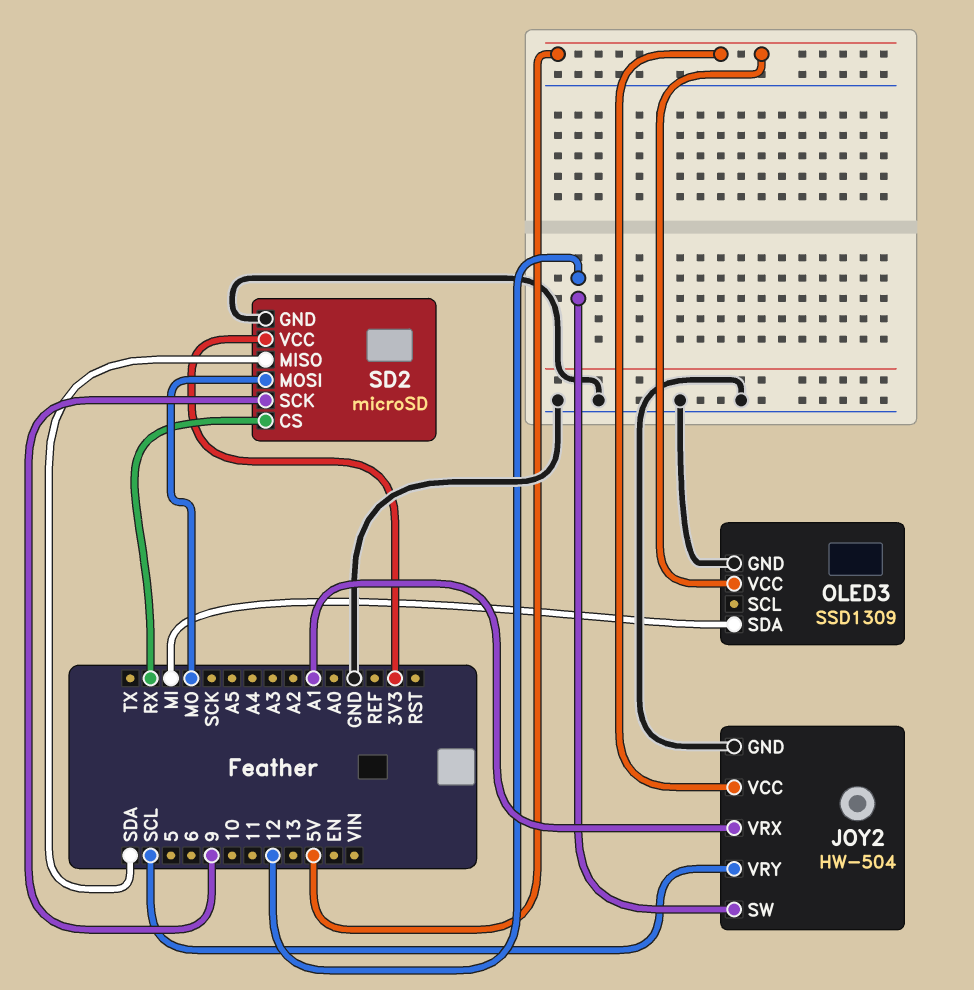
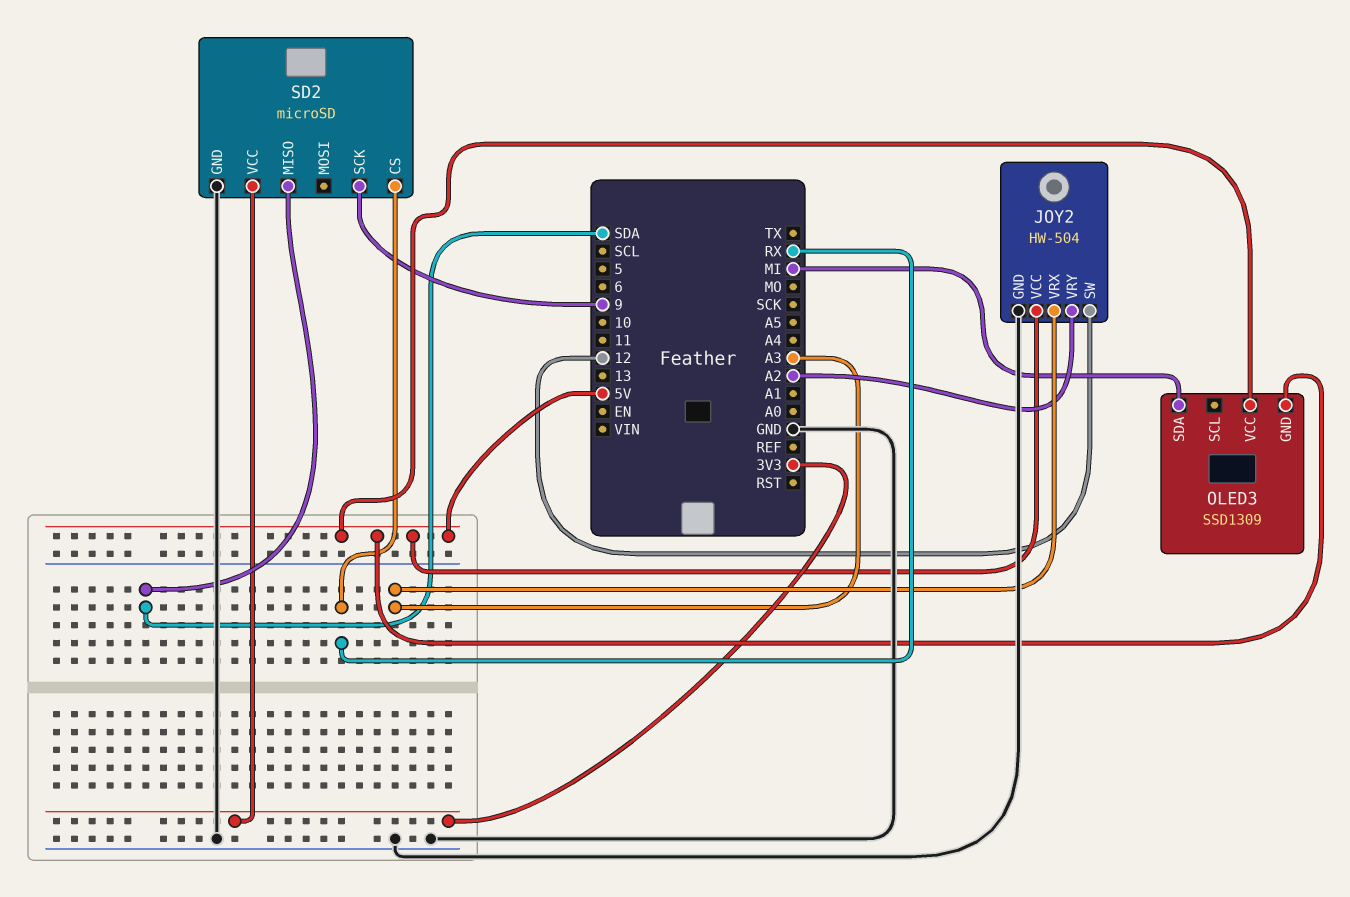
JOY2 pin VRX: A1 -> A3
JOY2 pin VRY: SCL -> A2
OLED3 pin GND: GND -> 5V
SD2 pin MOSI: MO -> none

